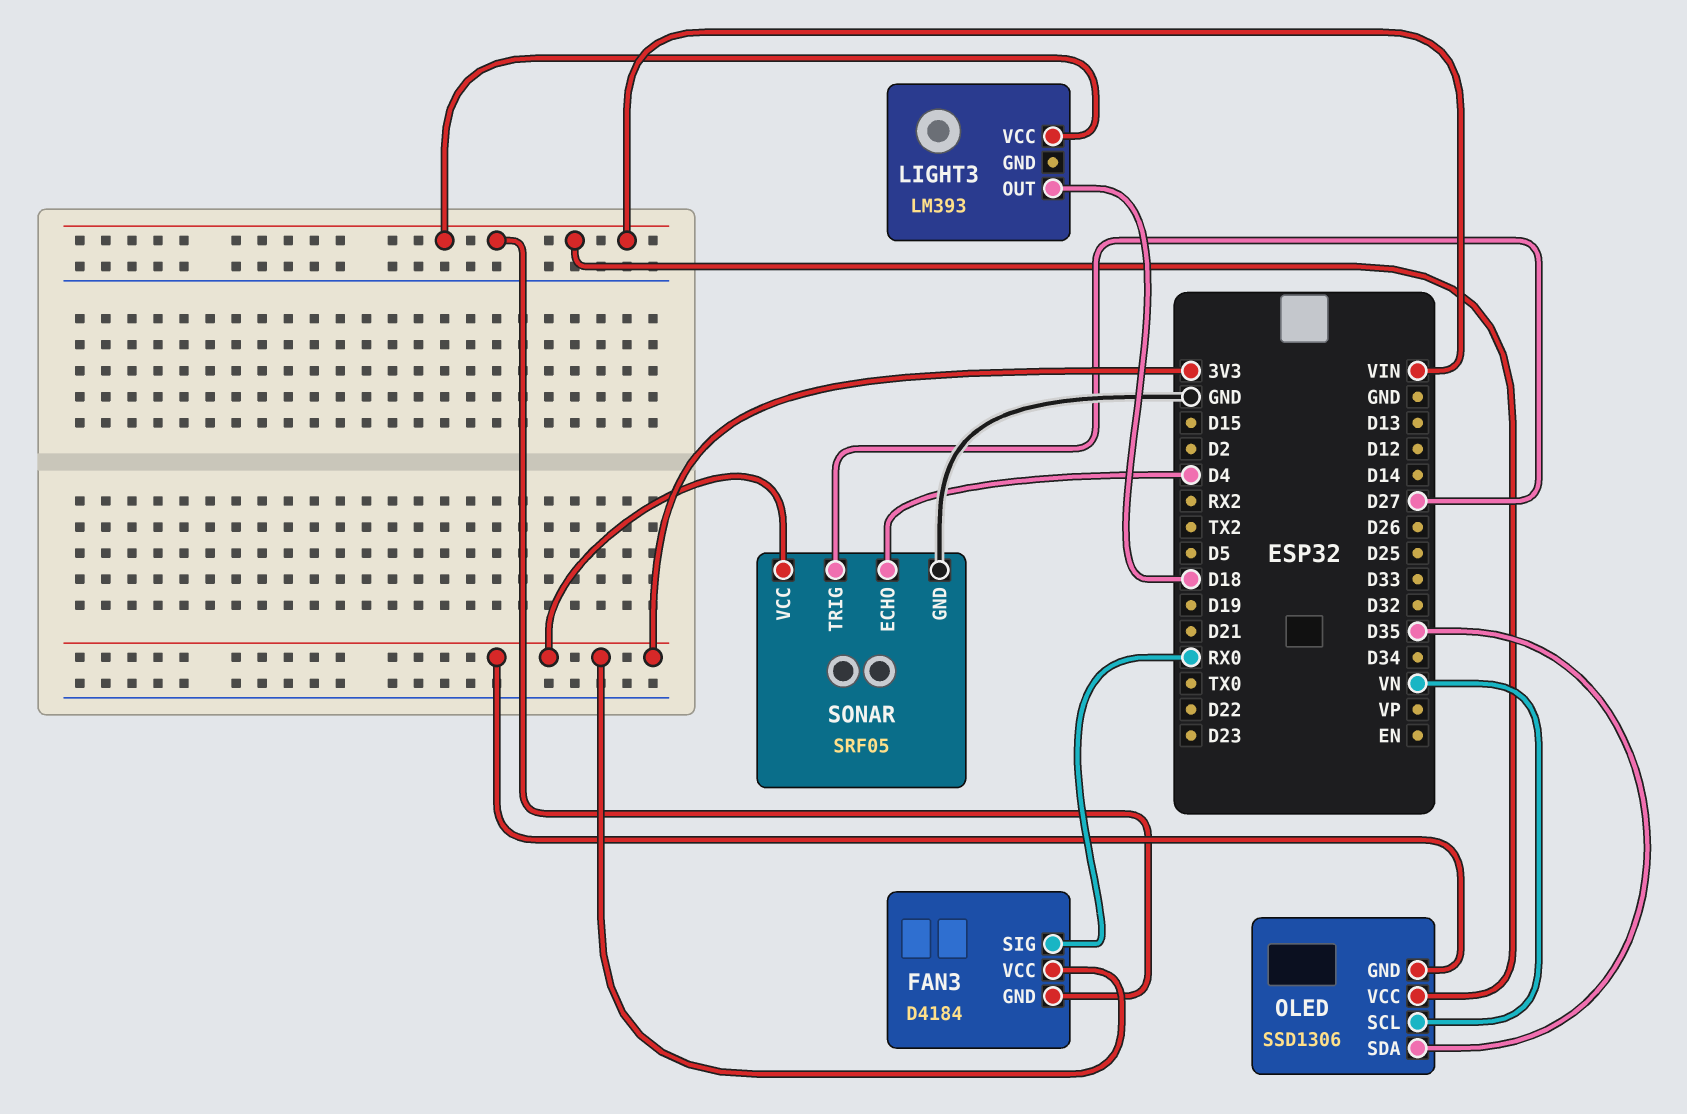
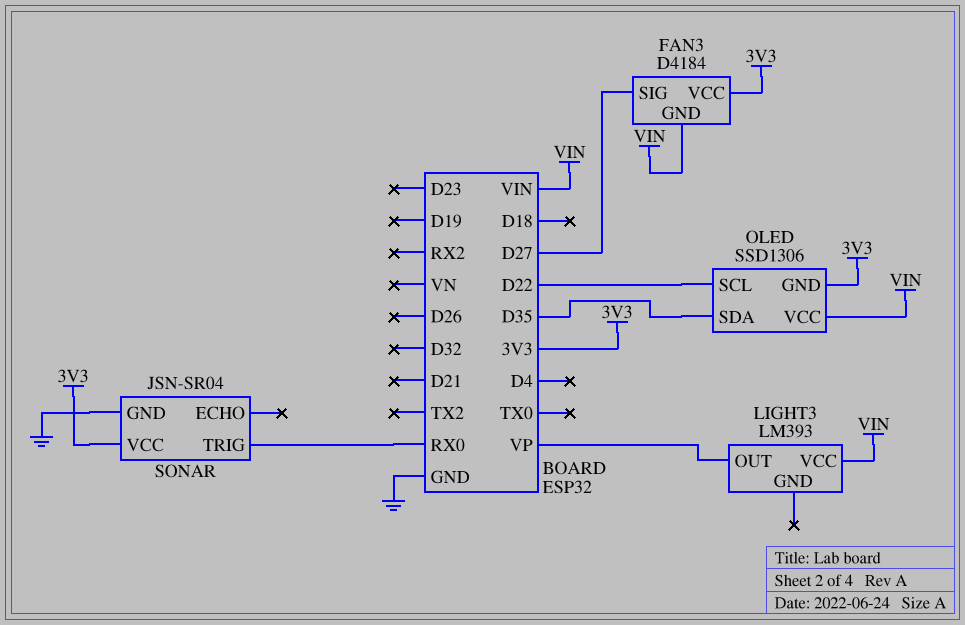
FAN3 pin SIG: RX0 -> D27
LIGHT3 pin OUT: D18 -> VP
OLED pin SCL: VN -> D22
SONAR: SRF05 -> JSN-SR04
SONAR pin ECHO: D4 -> none
SONAR pin TRIG: D27 -> RX0

